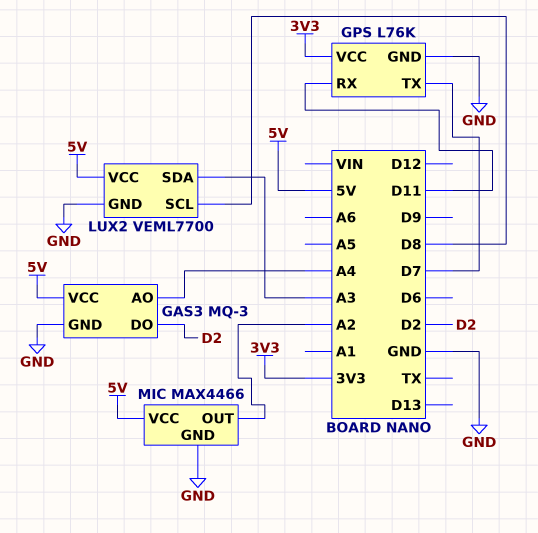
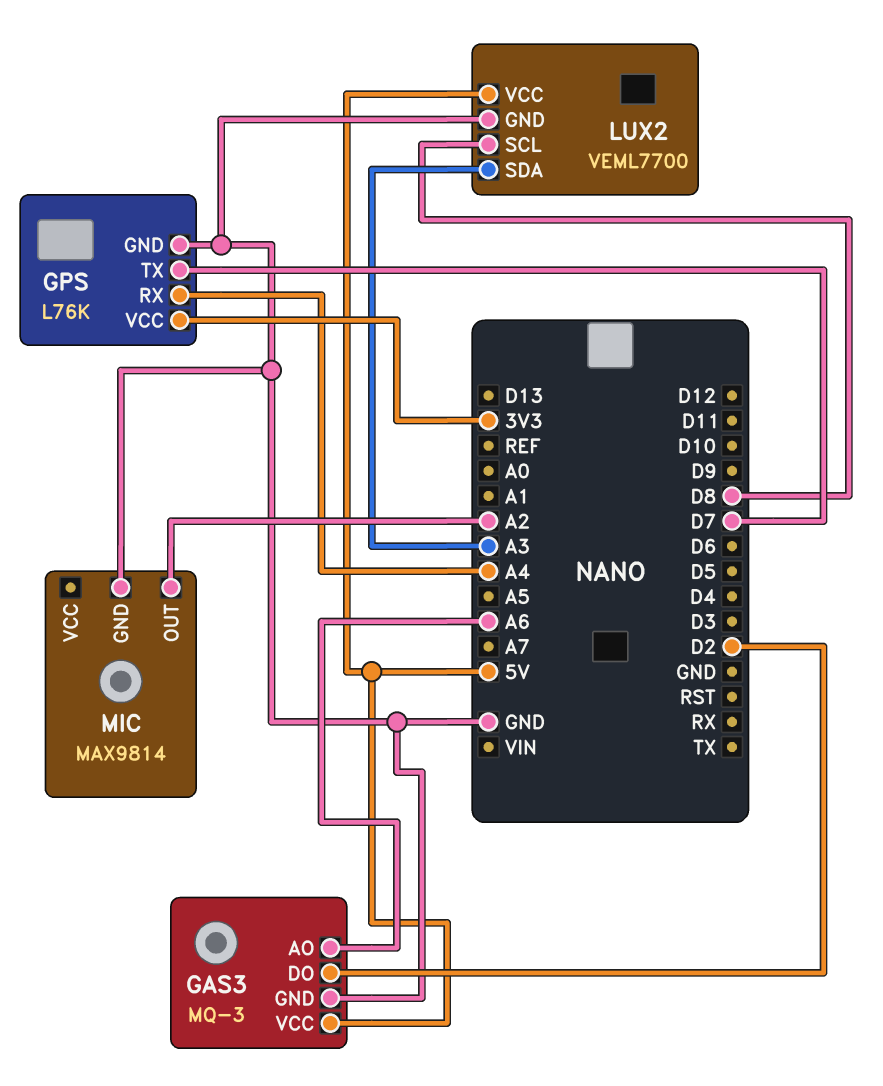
GAS3 pin AO: A4 -> A6
GPS pin RX: D11 -> A4
MIC: MAX4466 -> MAX9814
MIC pin VCC: 5V -> none

